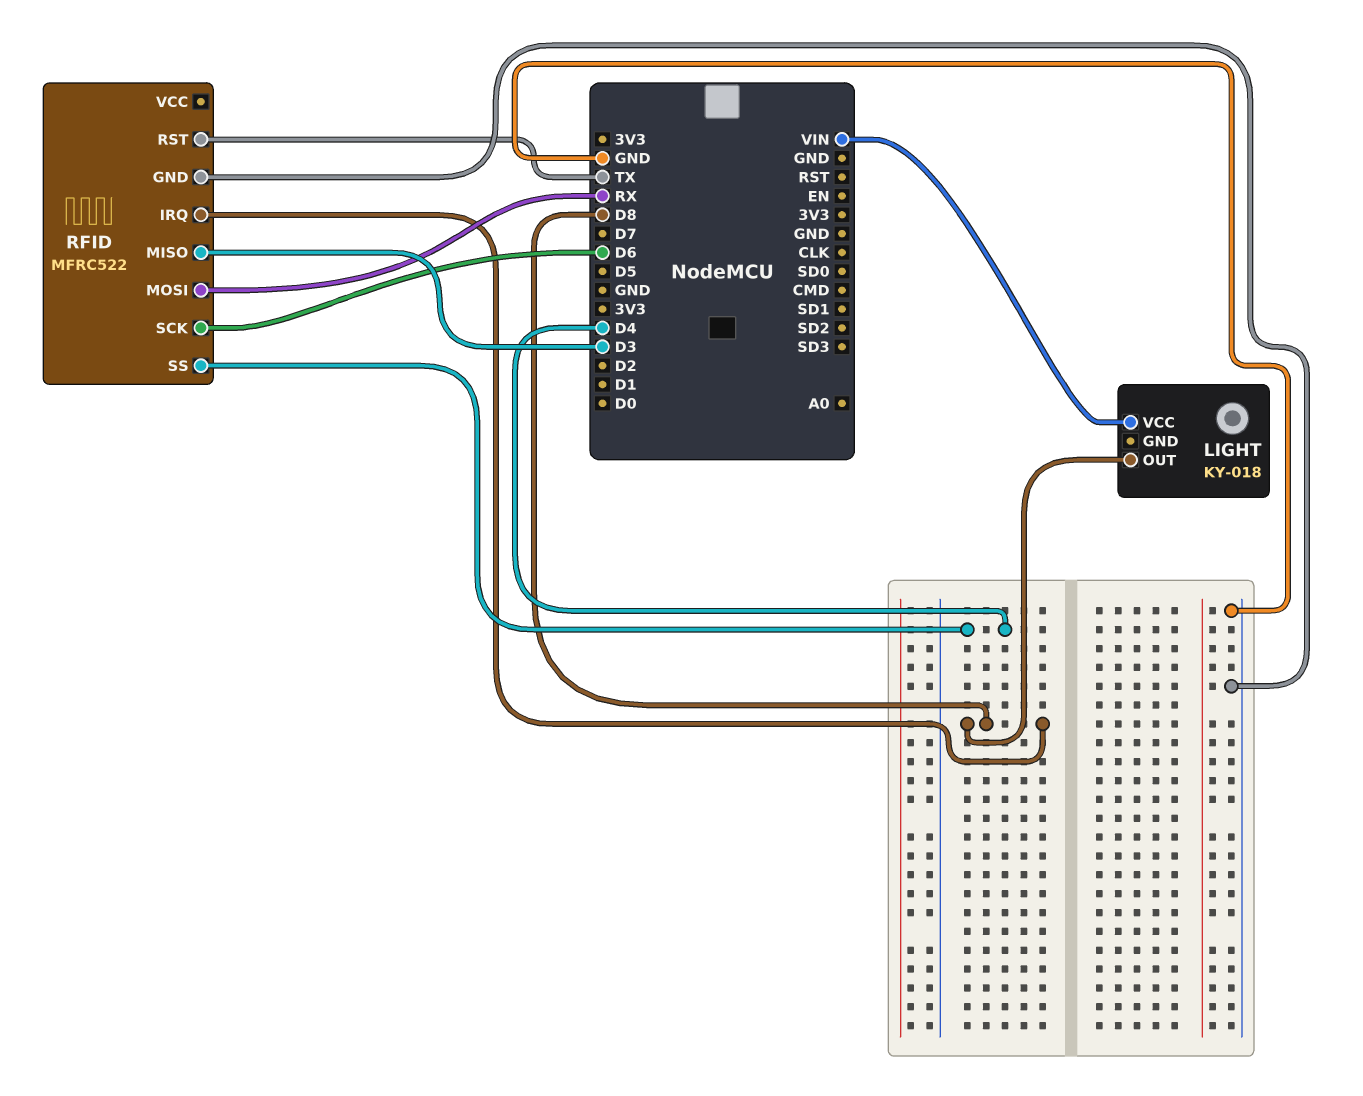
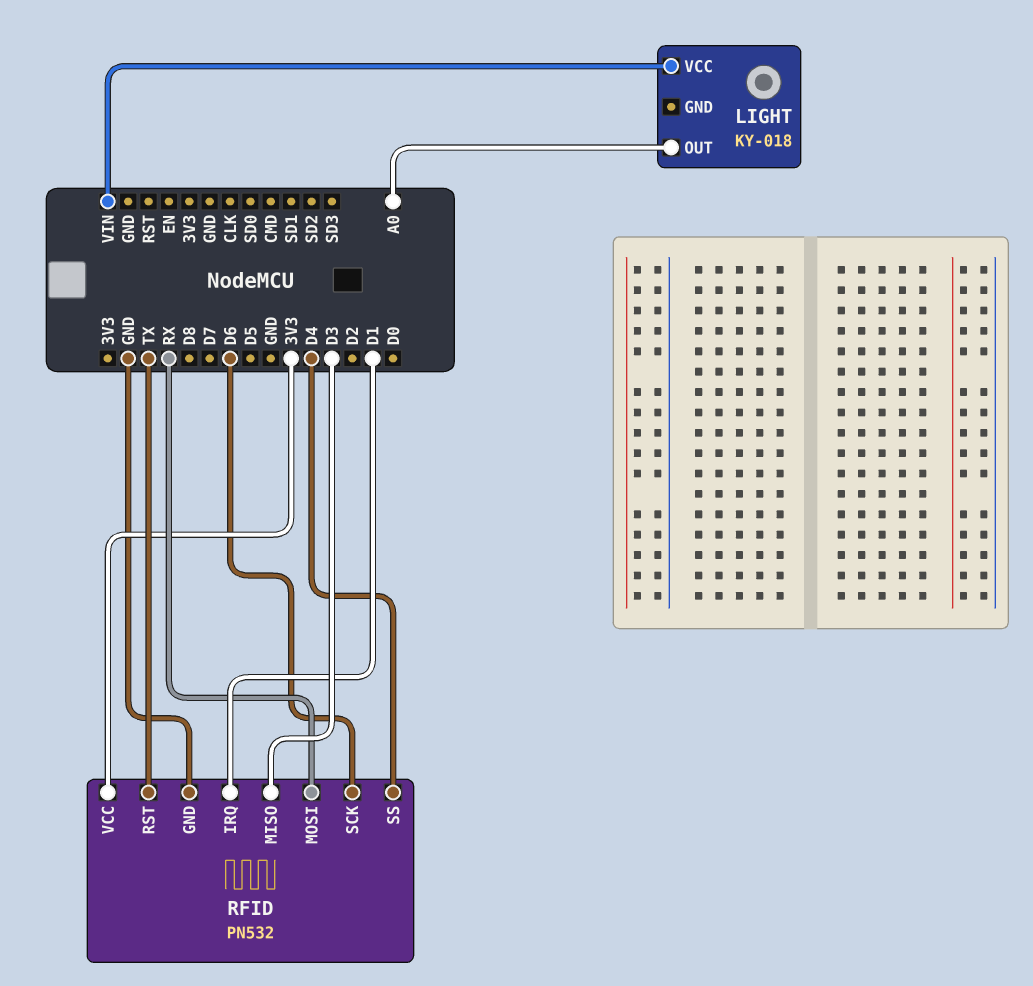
LIGHT pin OUT: D8 -> A0
RFID: MFRC522 -> PN532
RFID pin IRQ: D8 -> D1
RFID pin VCC: none -> 3V3

